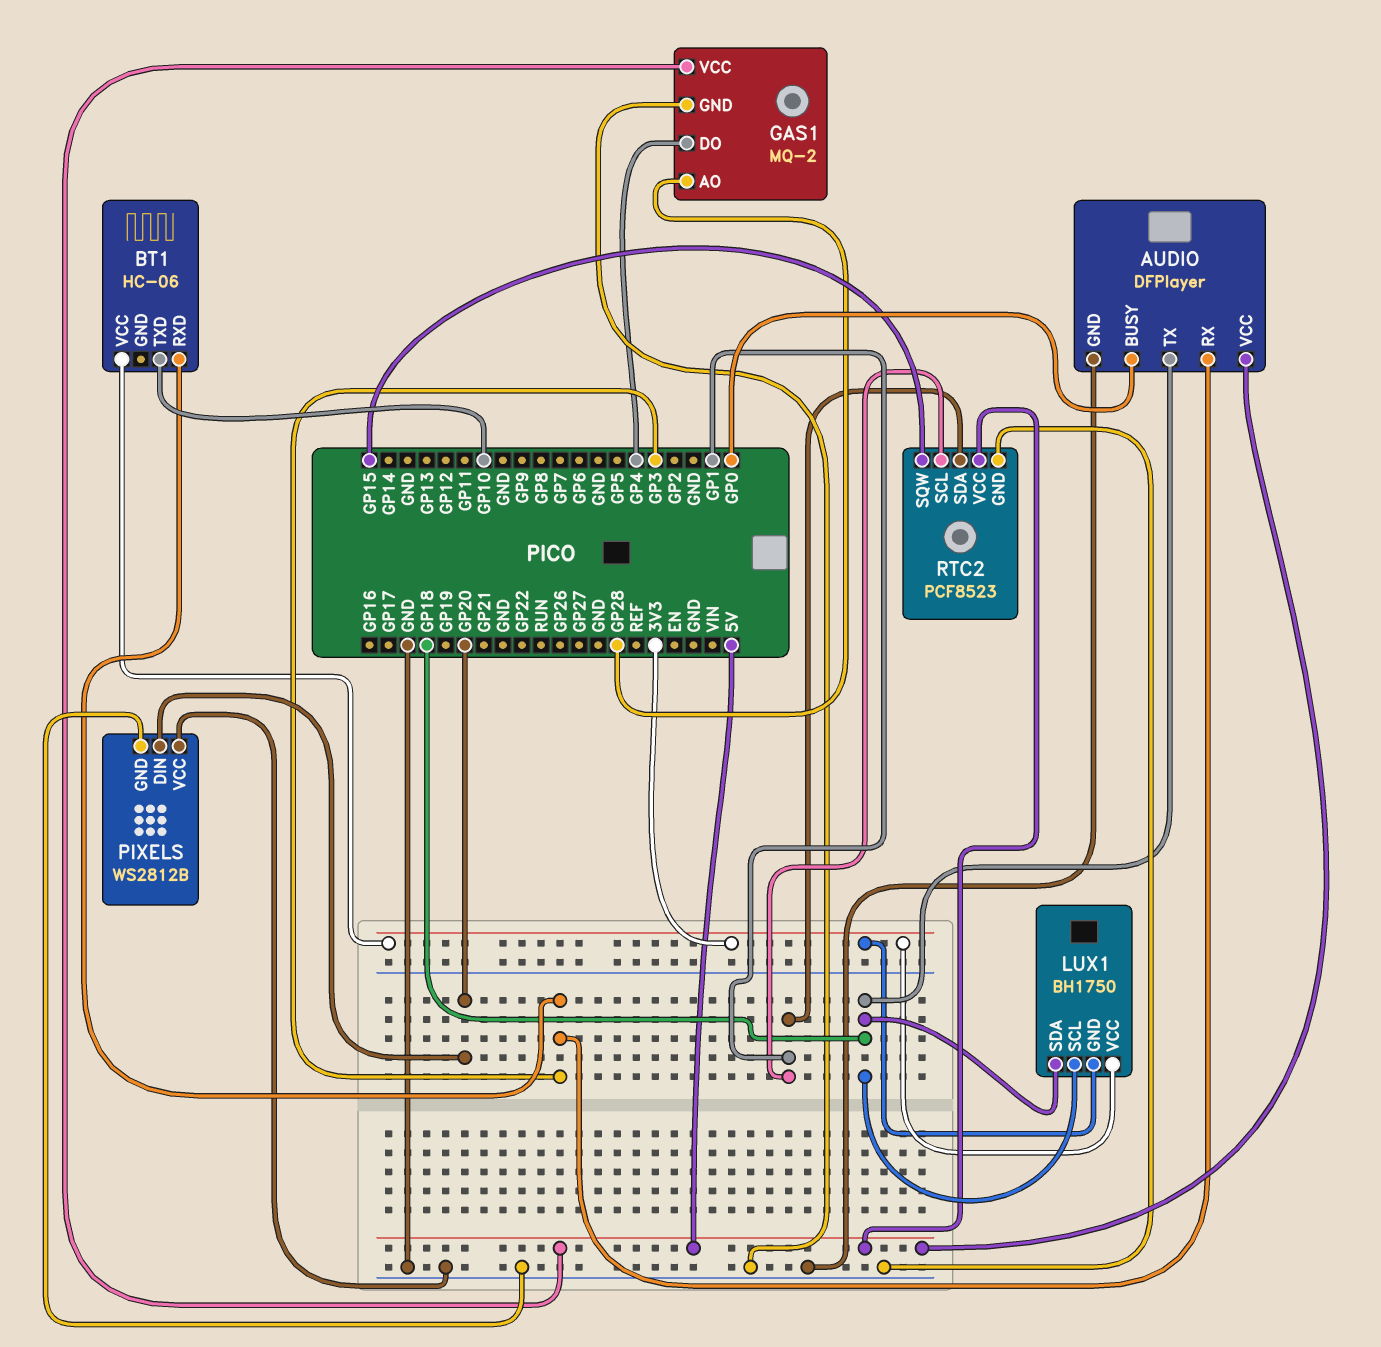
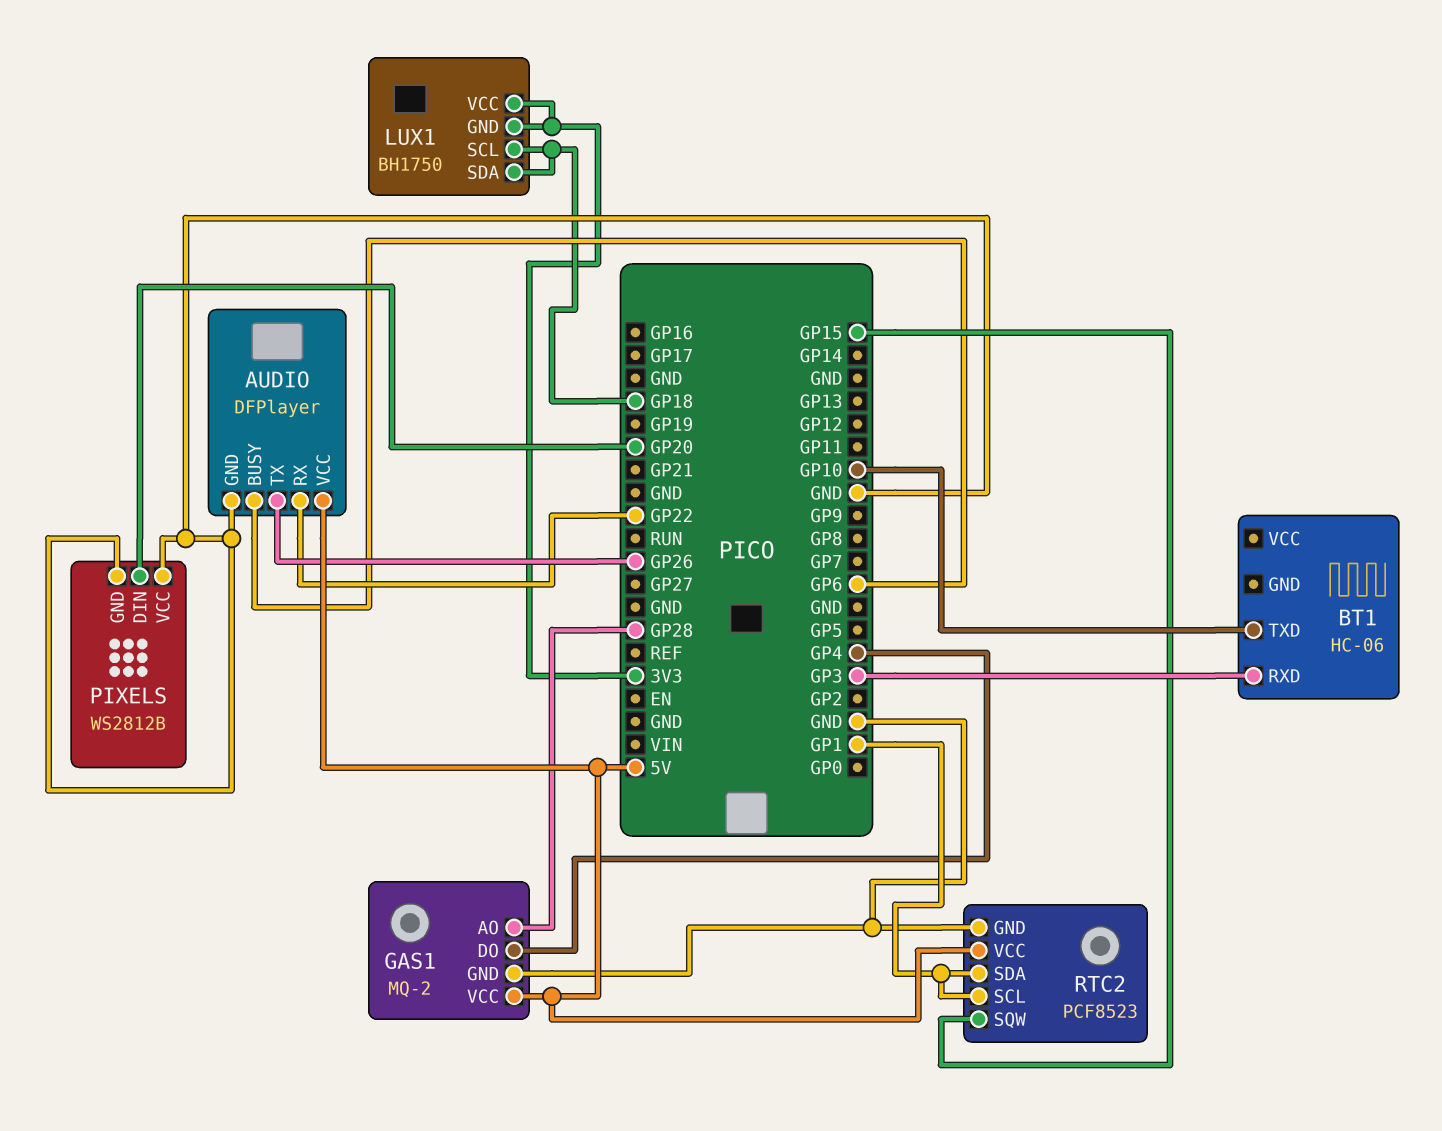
AUDIO pin BUSY: GP0 -> GP6
AUDIO pin RX: GP3 -> GP22
AUDIO pin TX: GP18 -> GP26
BT1 pin VCC: 3V3 -> none

